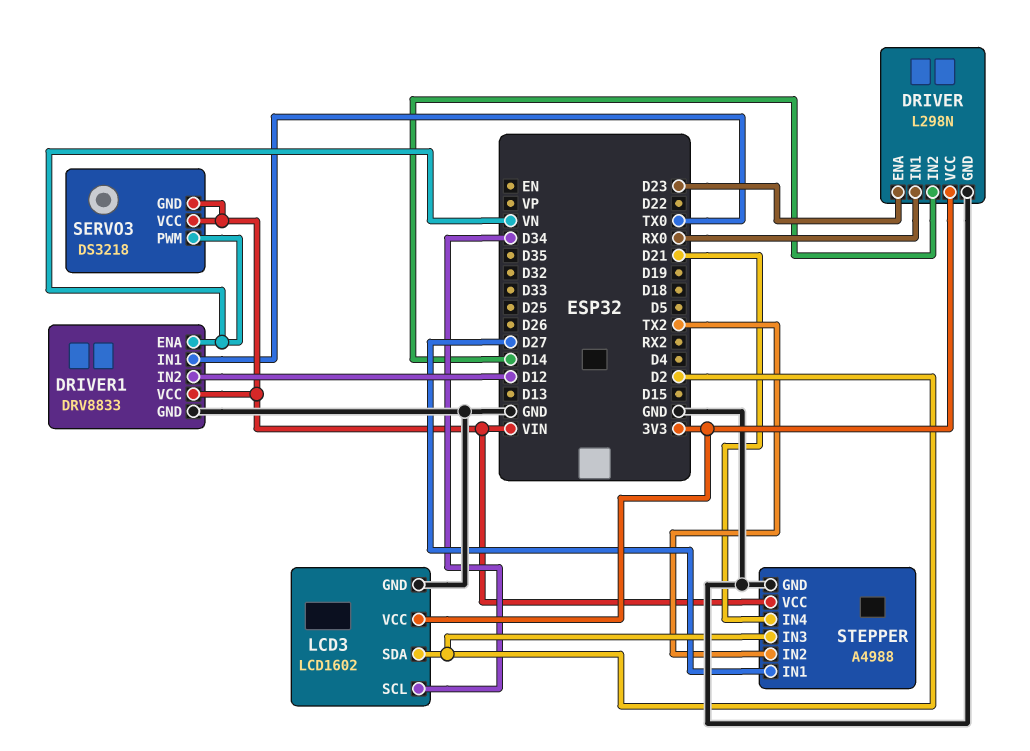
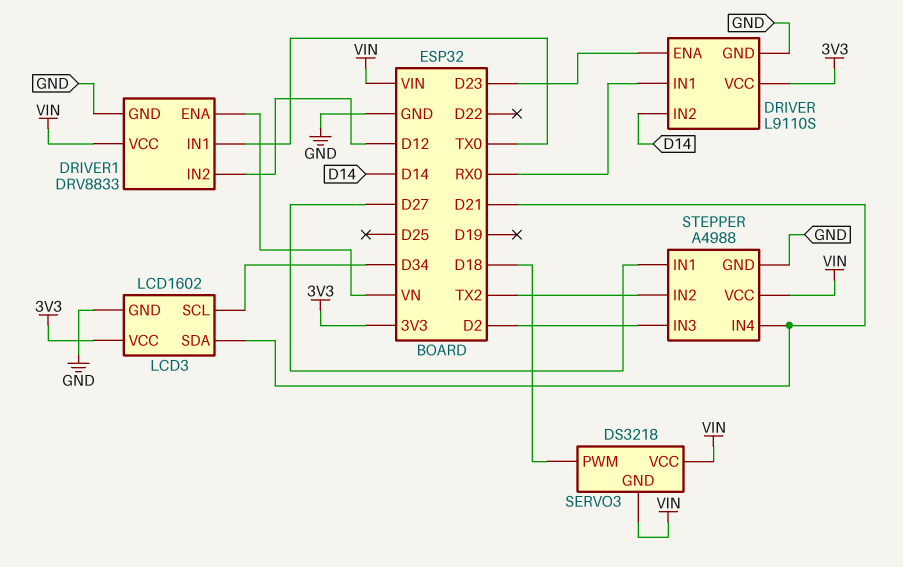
DRIVER: L298N -> L9110S
LCD3 pin SDA: D2 -> D21
SERVO3 pin PWM: VN -> D18

